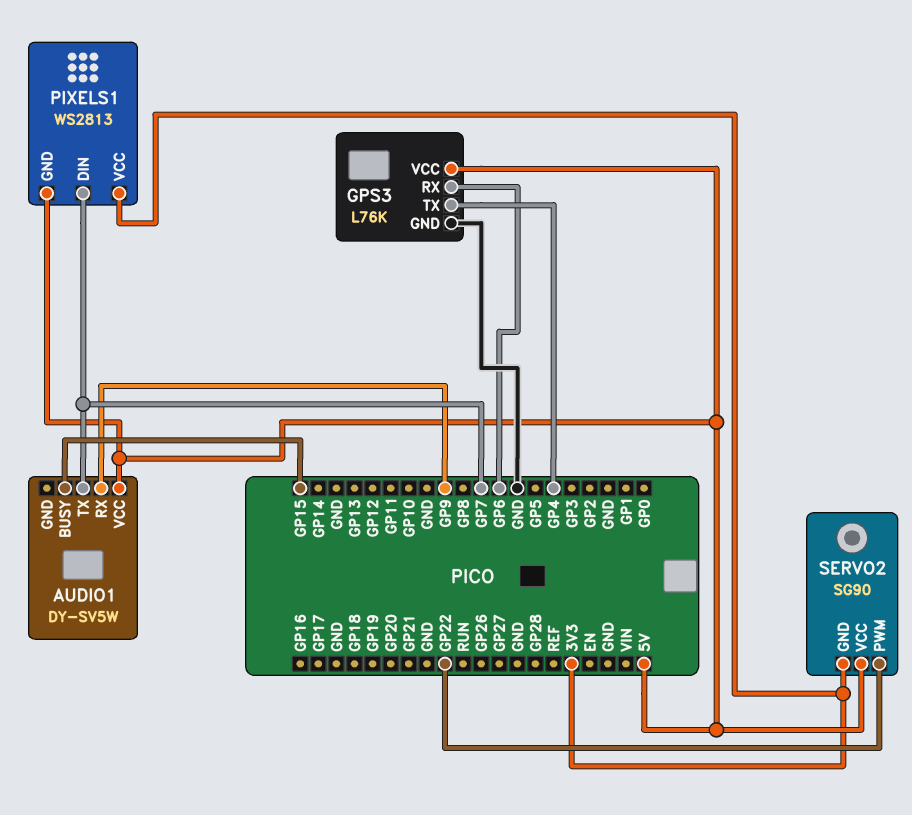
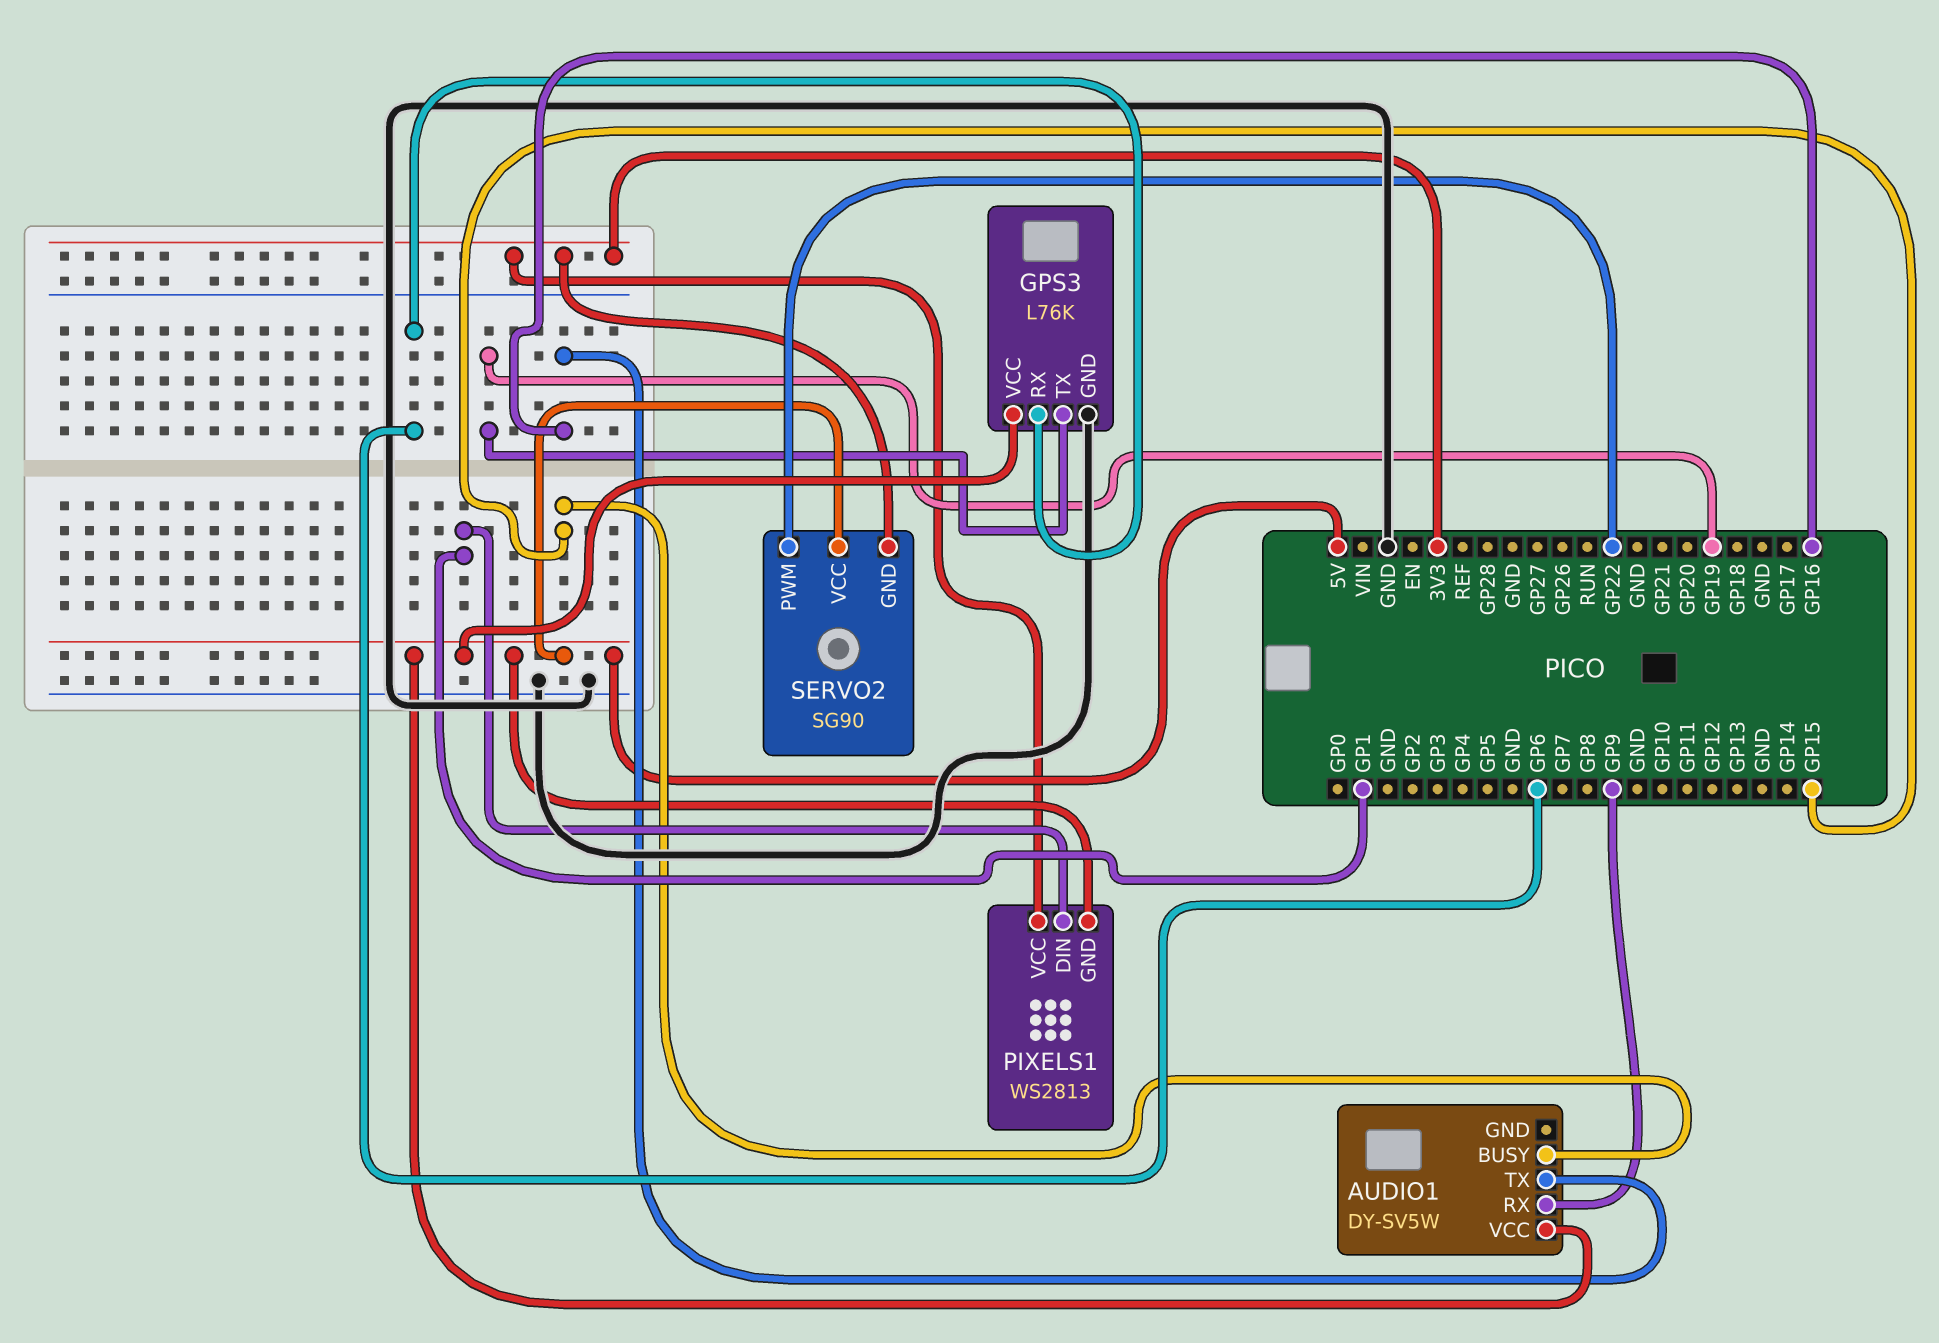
AUDIO1 pin TX: GP7 -> GP16
GPS3 pin TX: GP4 -> GP19
PIXELS1 pin DIN: GP7 -> GP1

